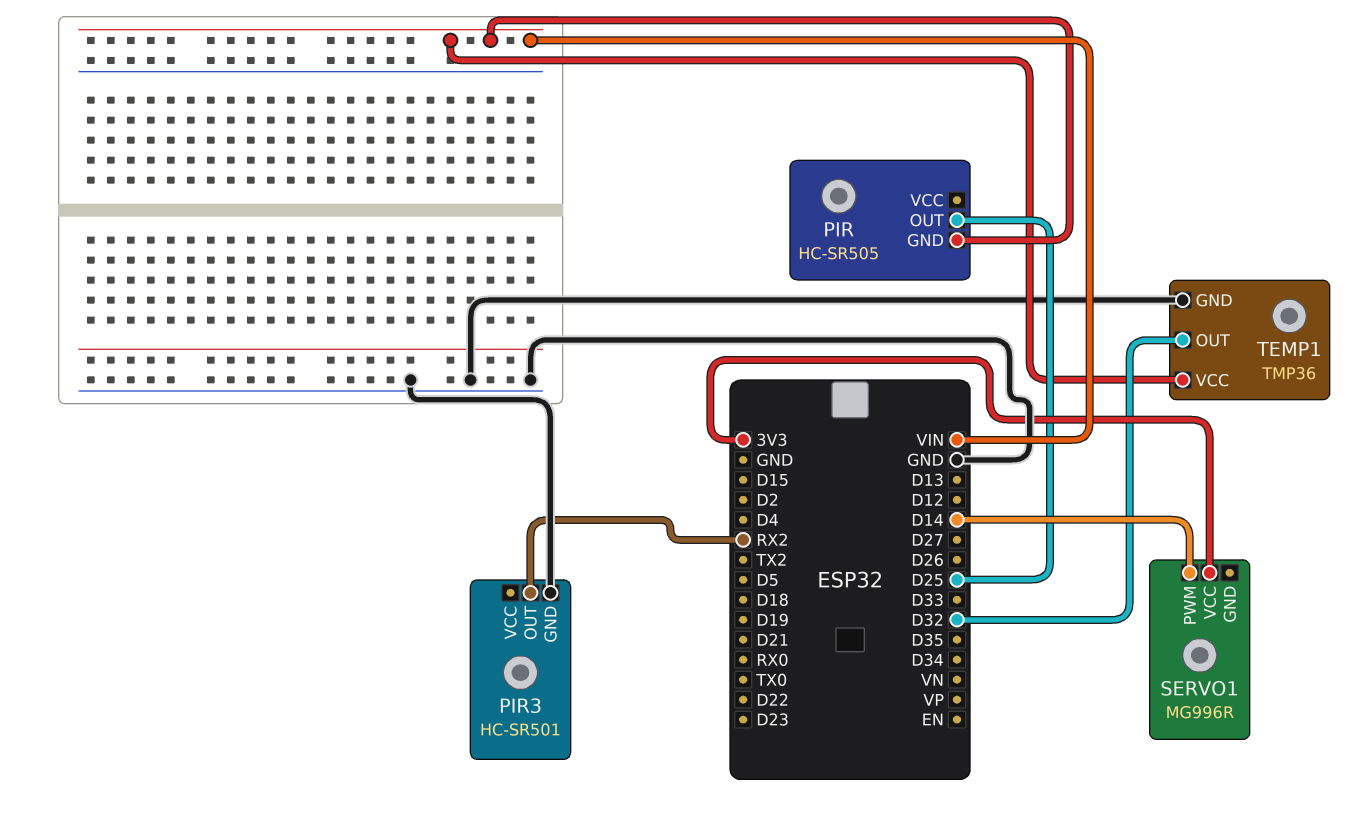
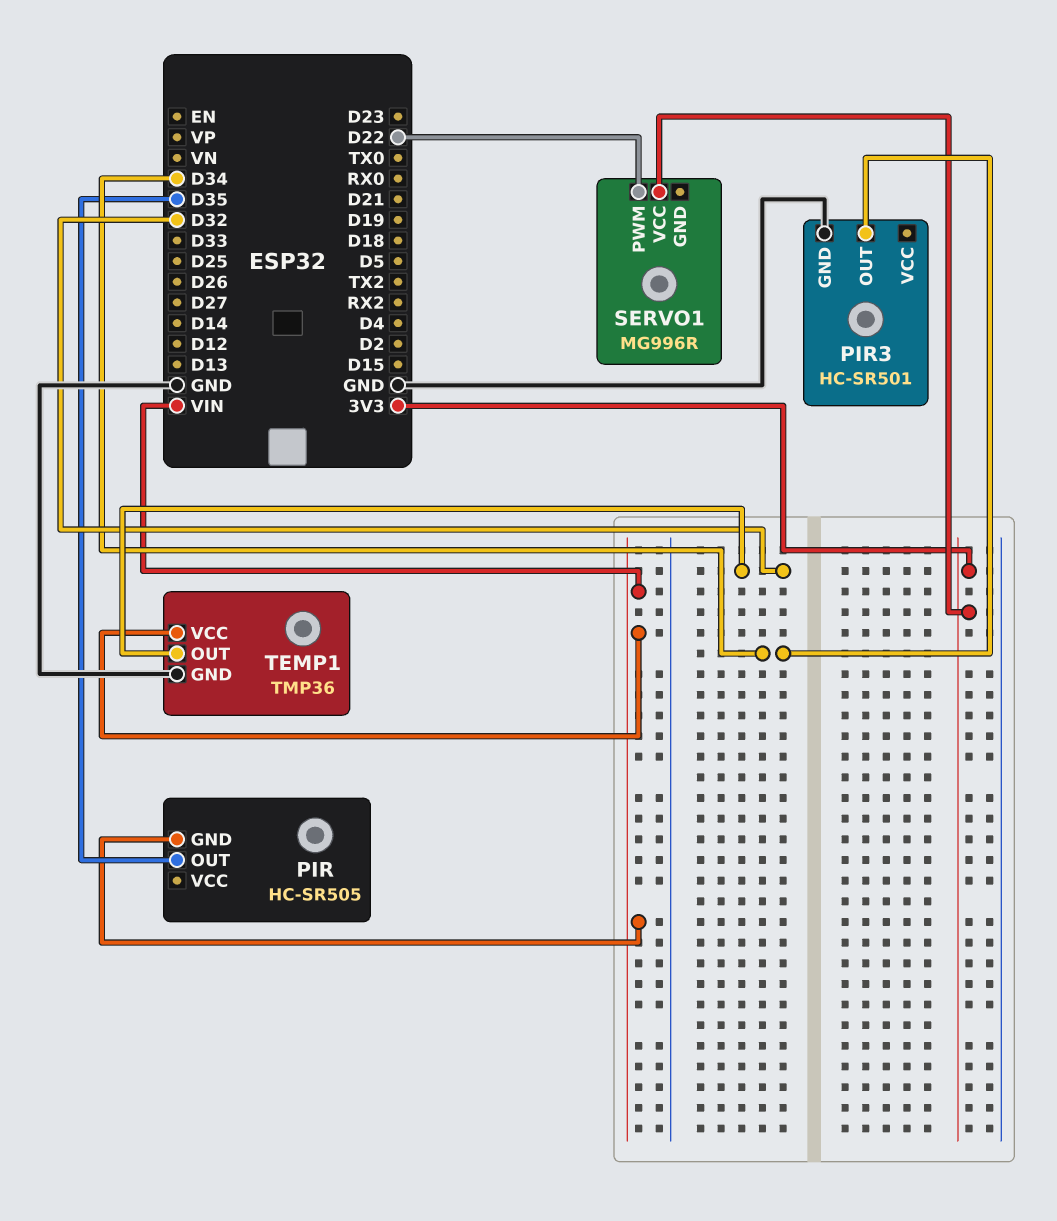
PIR pin OUT: D25 -> D35
PIR3 pin OUT: RX2 -> D34
SERVO1 pin PWM: D14 -> D22

